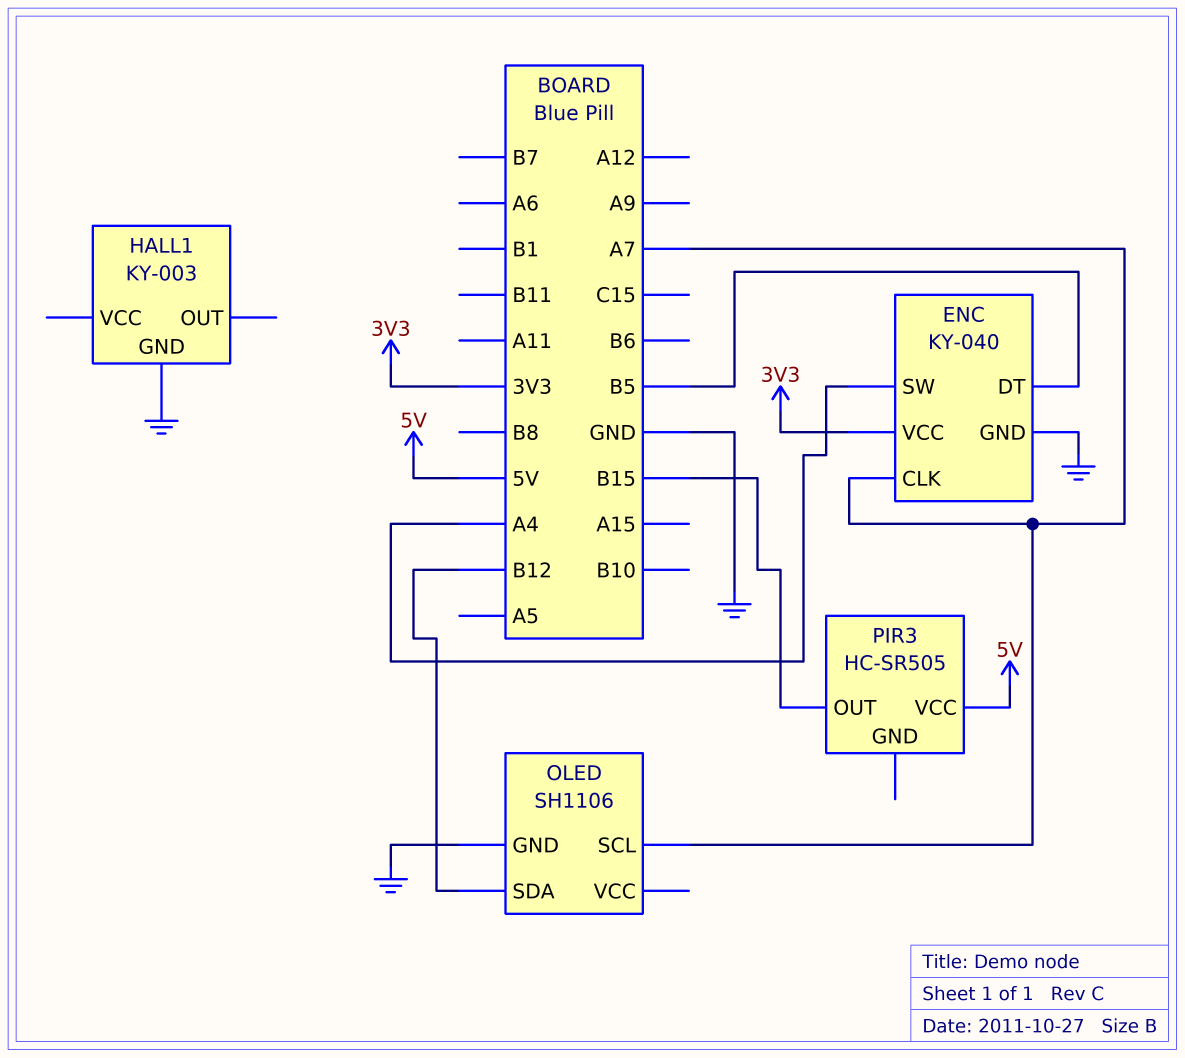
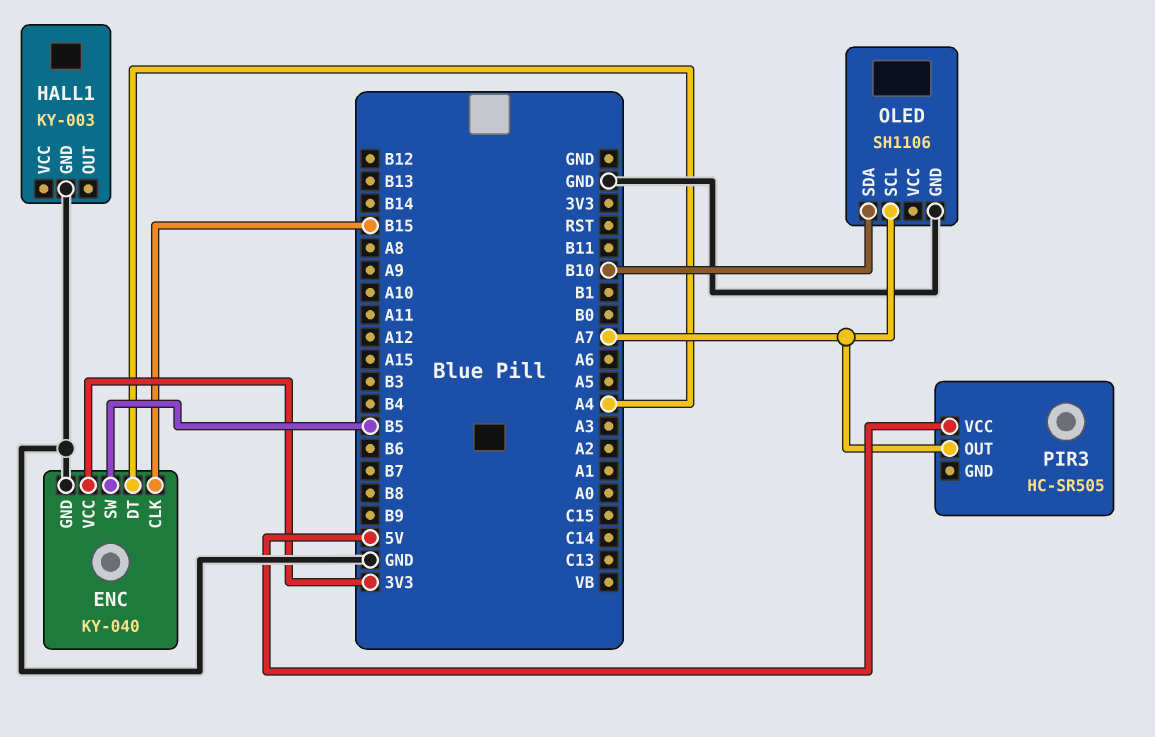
ENC pin CLK: A7 -> B15
ENC pin DT: B5 -> A4
ENC pin SW: A4 -> B5
OLED pin SDA: B12 -> B10
PIR3 pin OUT: B15 -> A7

